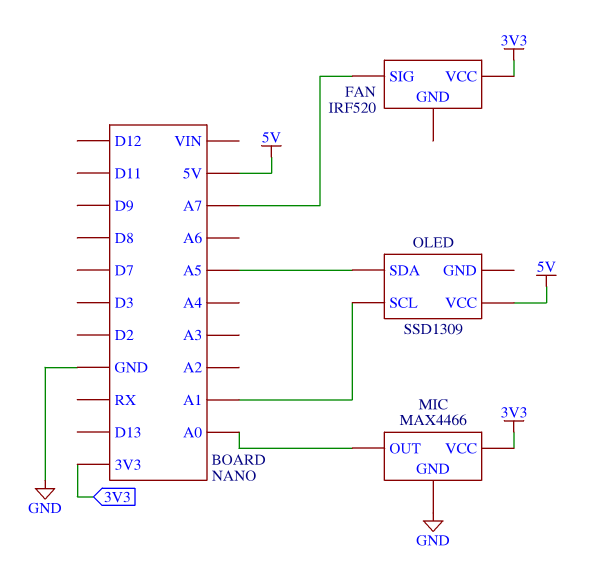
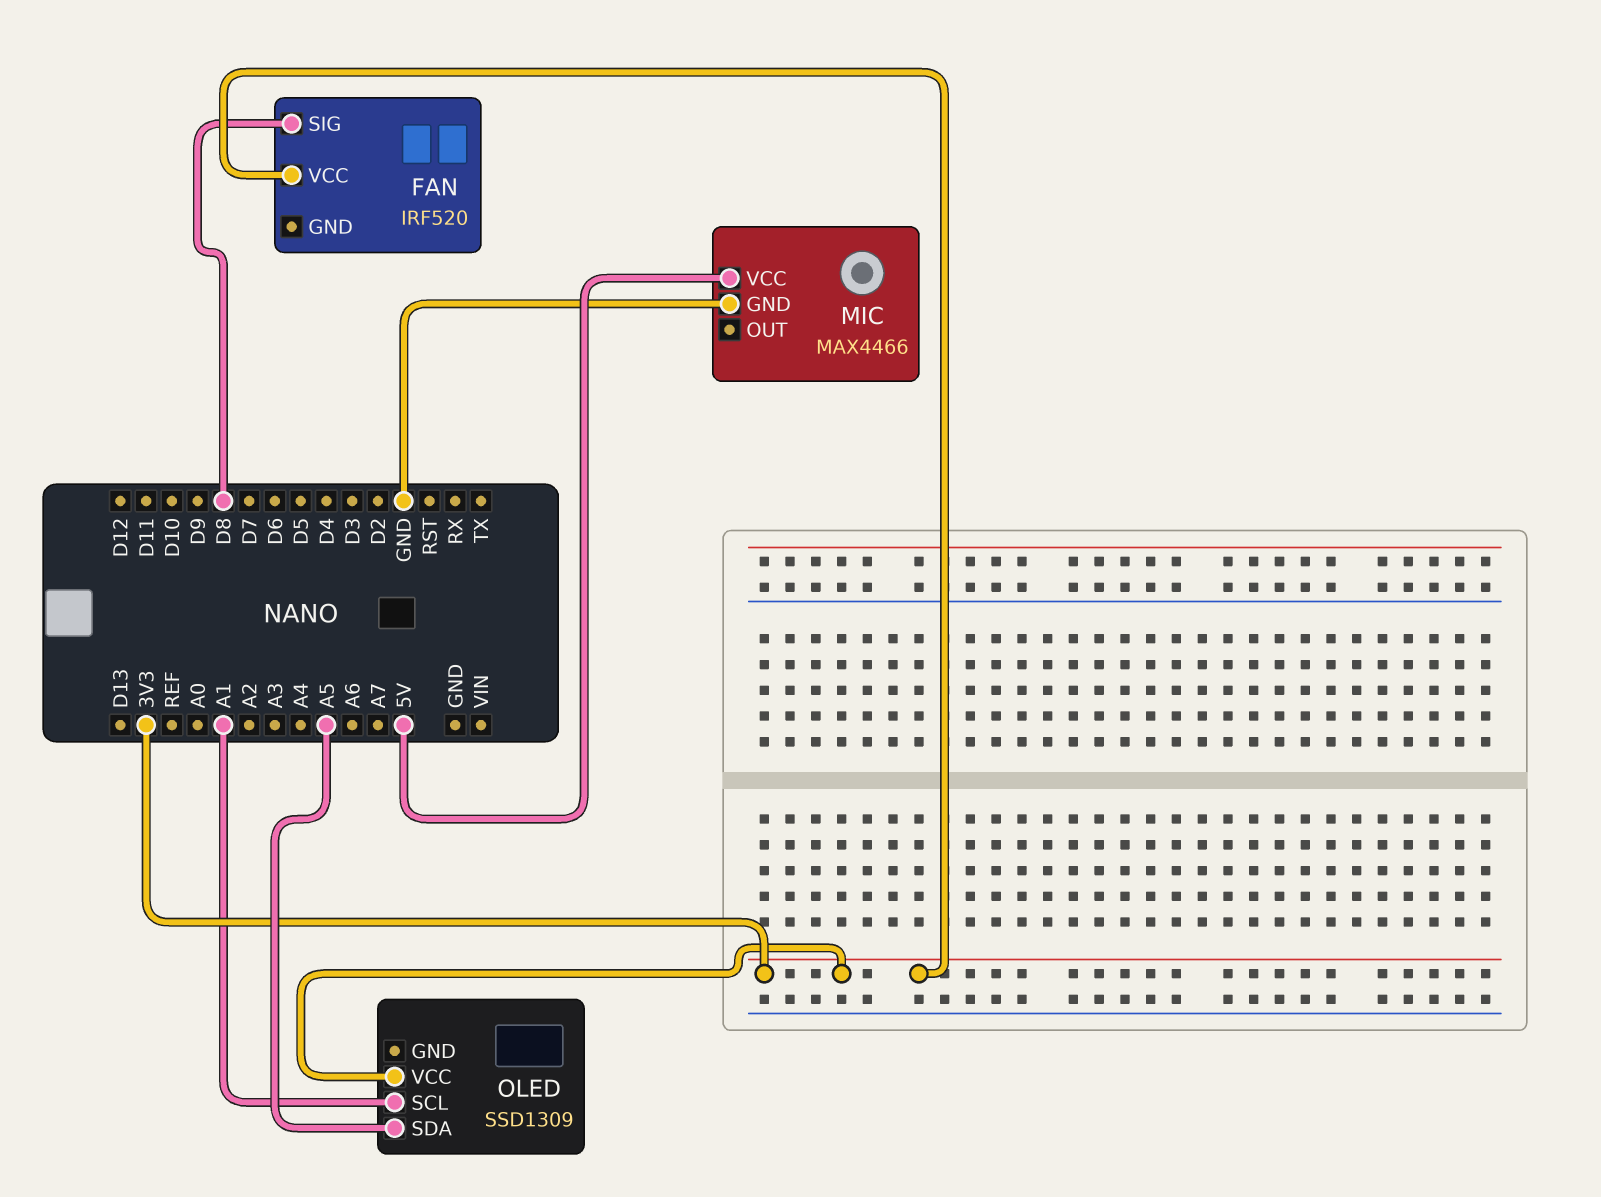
FAN pin SIG: A7 -> D8
MIC pin OUT: A0 -> none
MIC pin VCC: 3V3 -> 5V
OLED pin VCC: 5V -> 3V3

